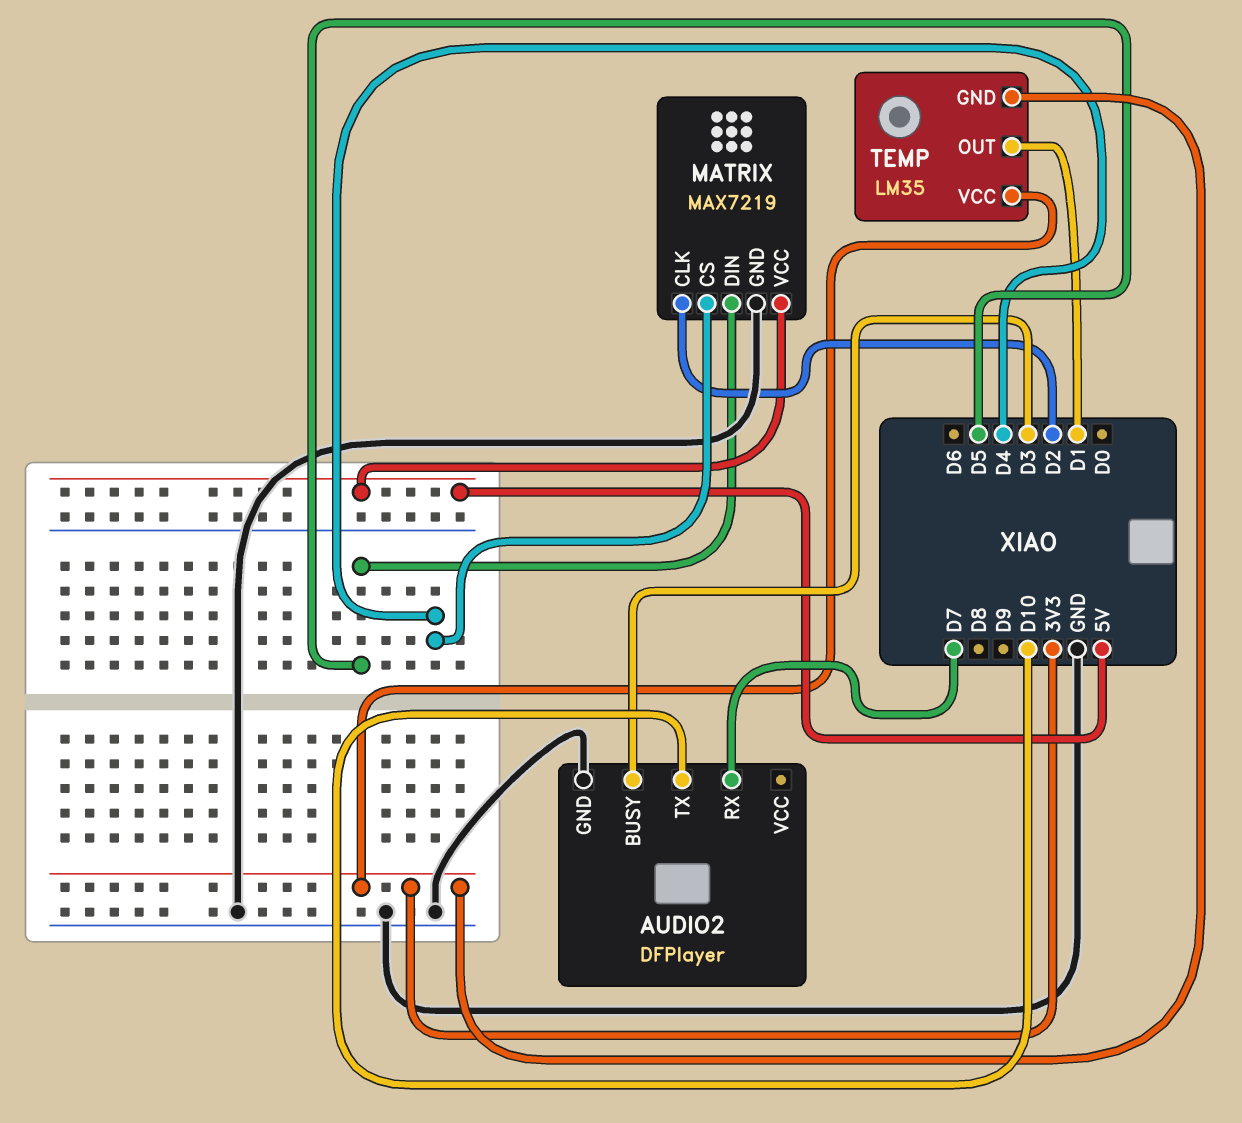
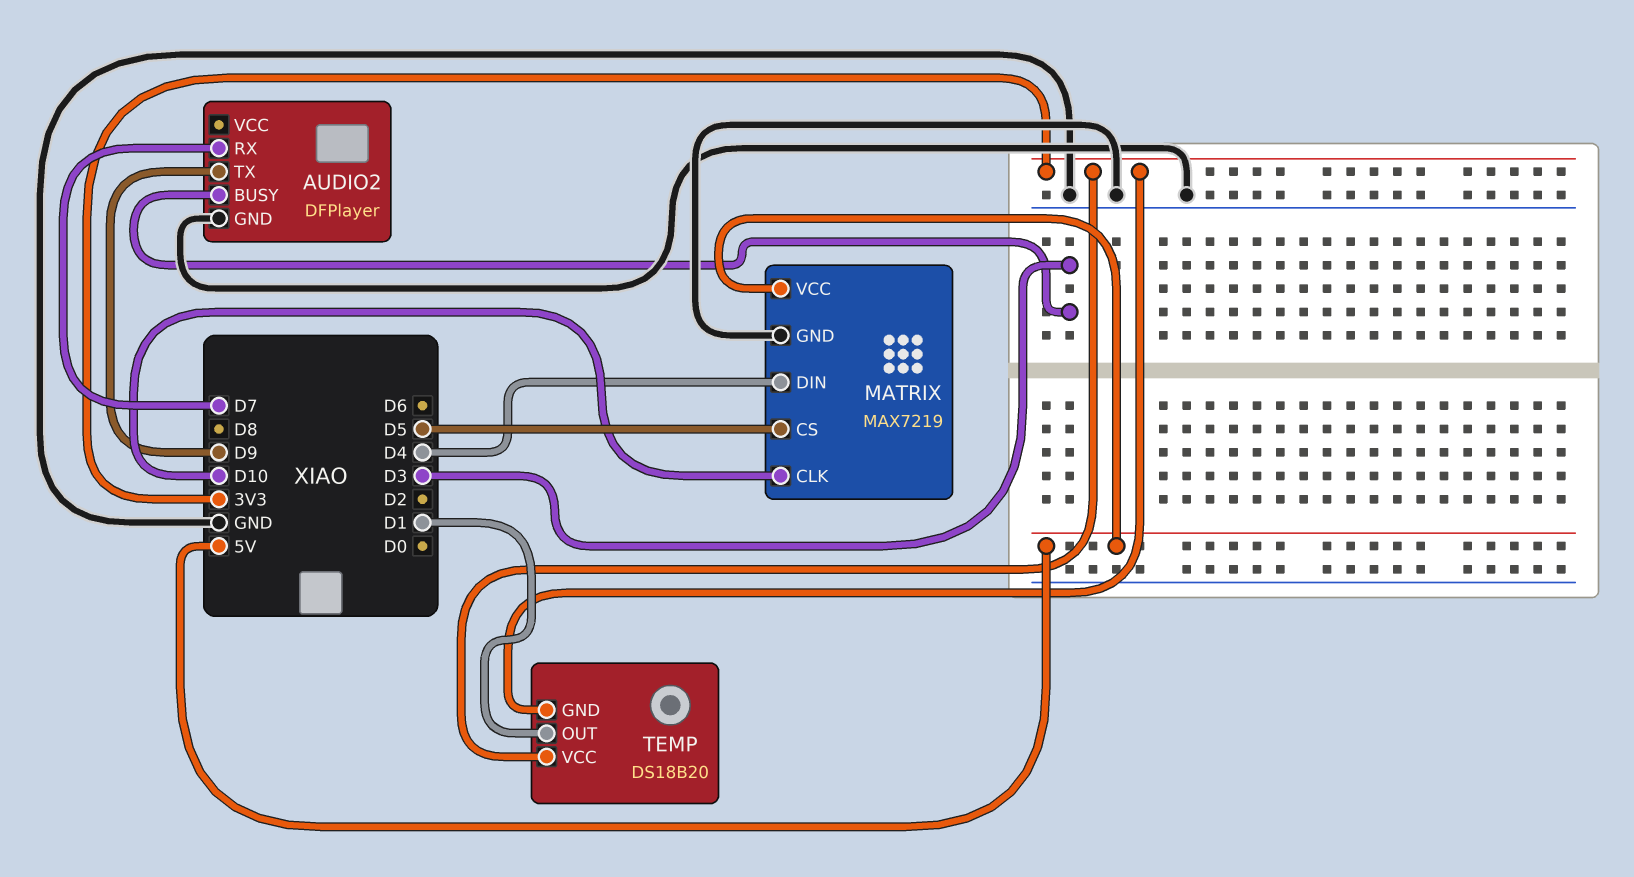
AUDIO2 pin TX: D10 -> D9
MATRIX pin CLK: D2 -> D10
MATRIX pin CS: D4 -> D5
MATRIX pin DIN: D5 -> D4
TEMP: LM35 -> DS18B20

